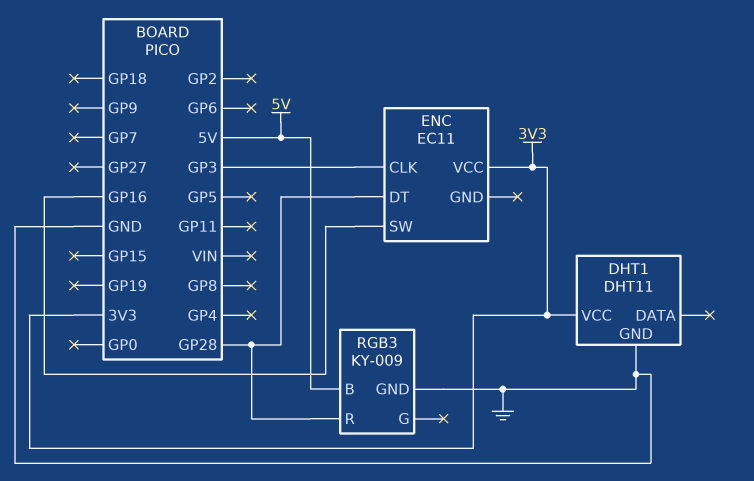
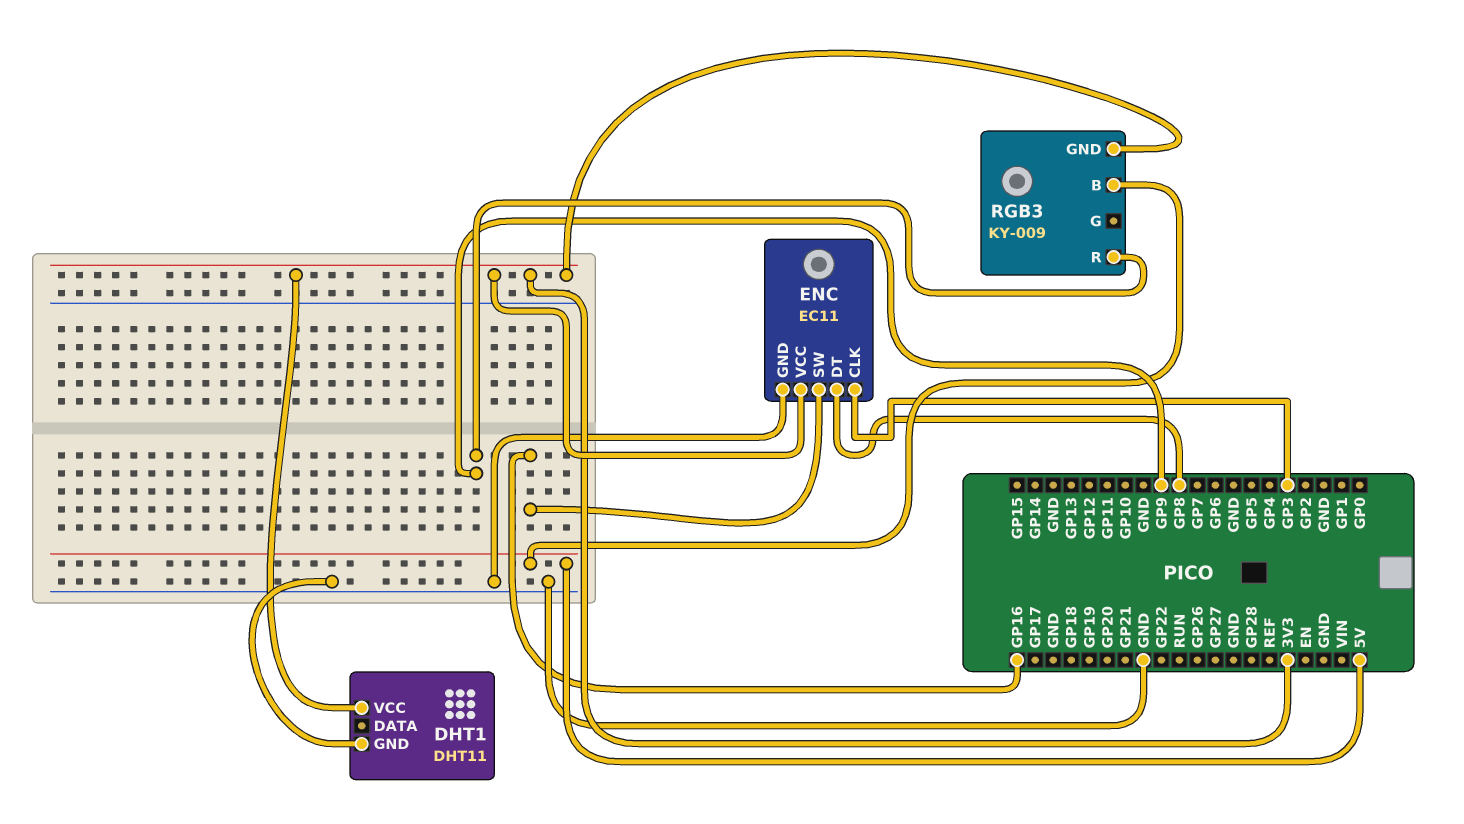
ENC pin DT: GP28 -> GP8
ENC pin GND: none -> GND
RGB3 pin GND: GND -> 3V3
RGB3 pin R: GP28 -> GP9

